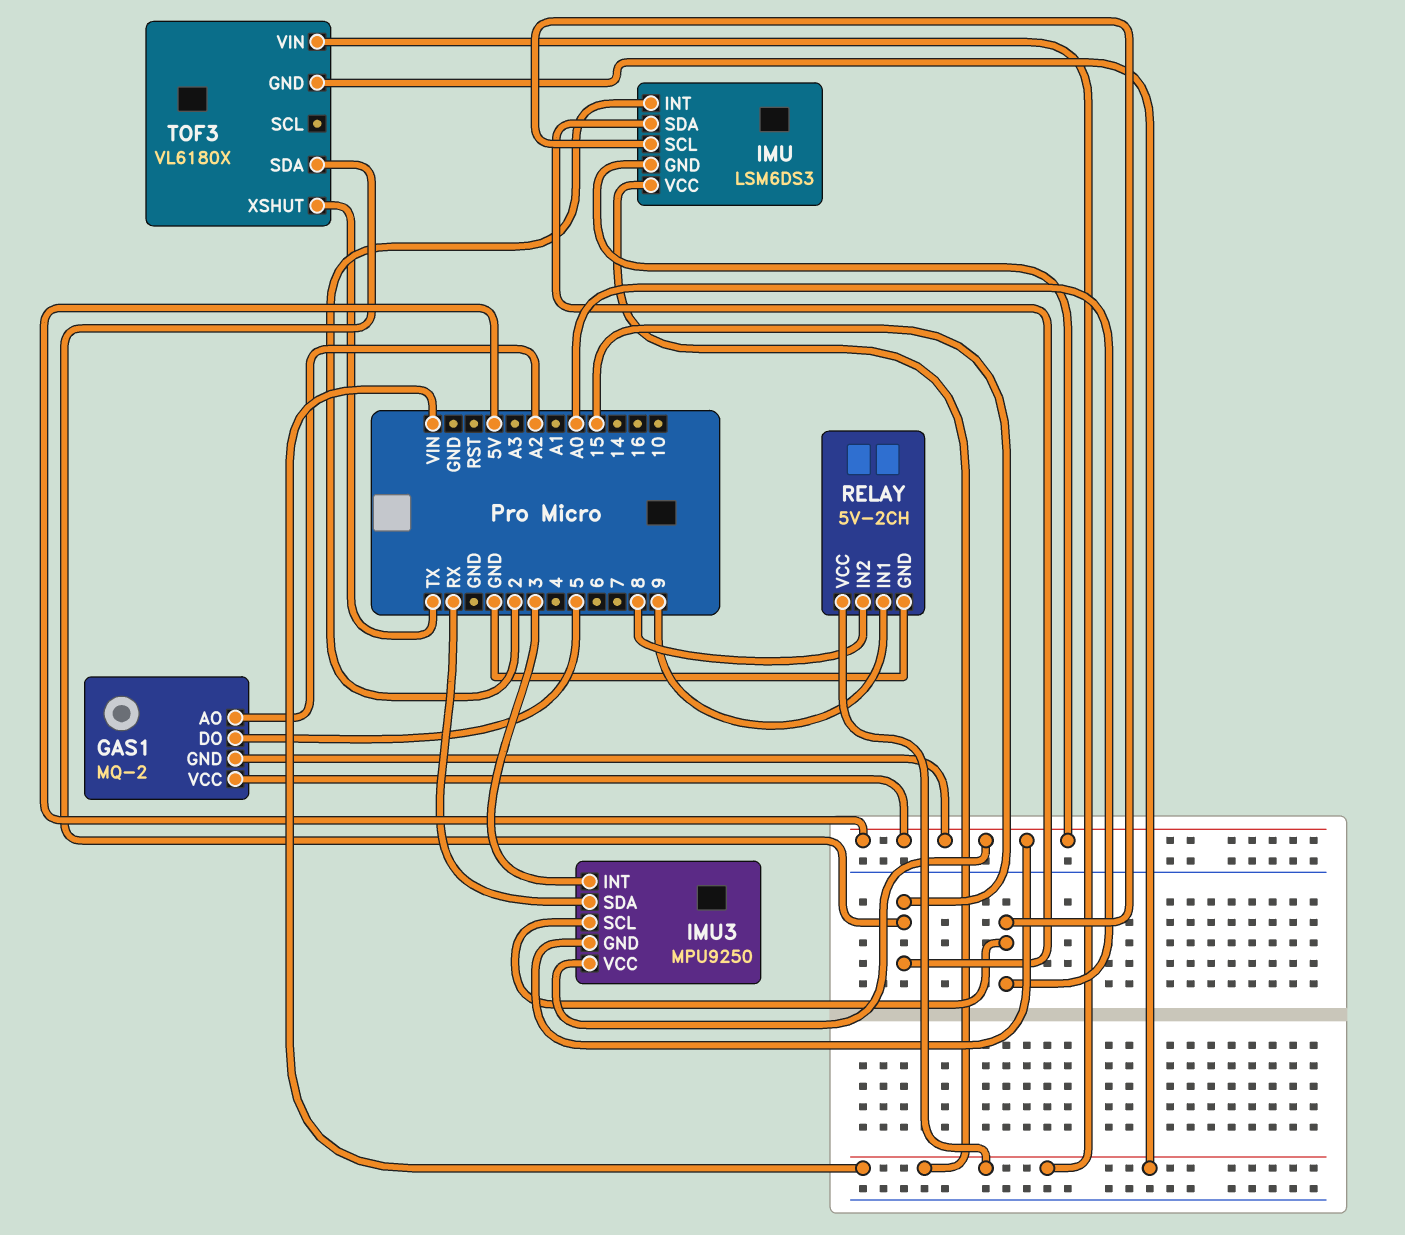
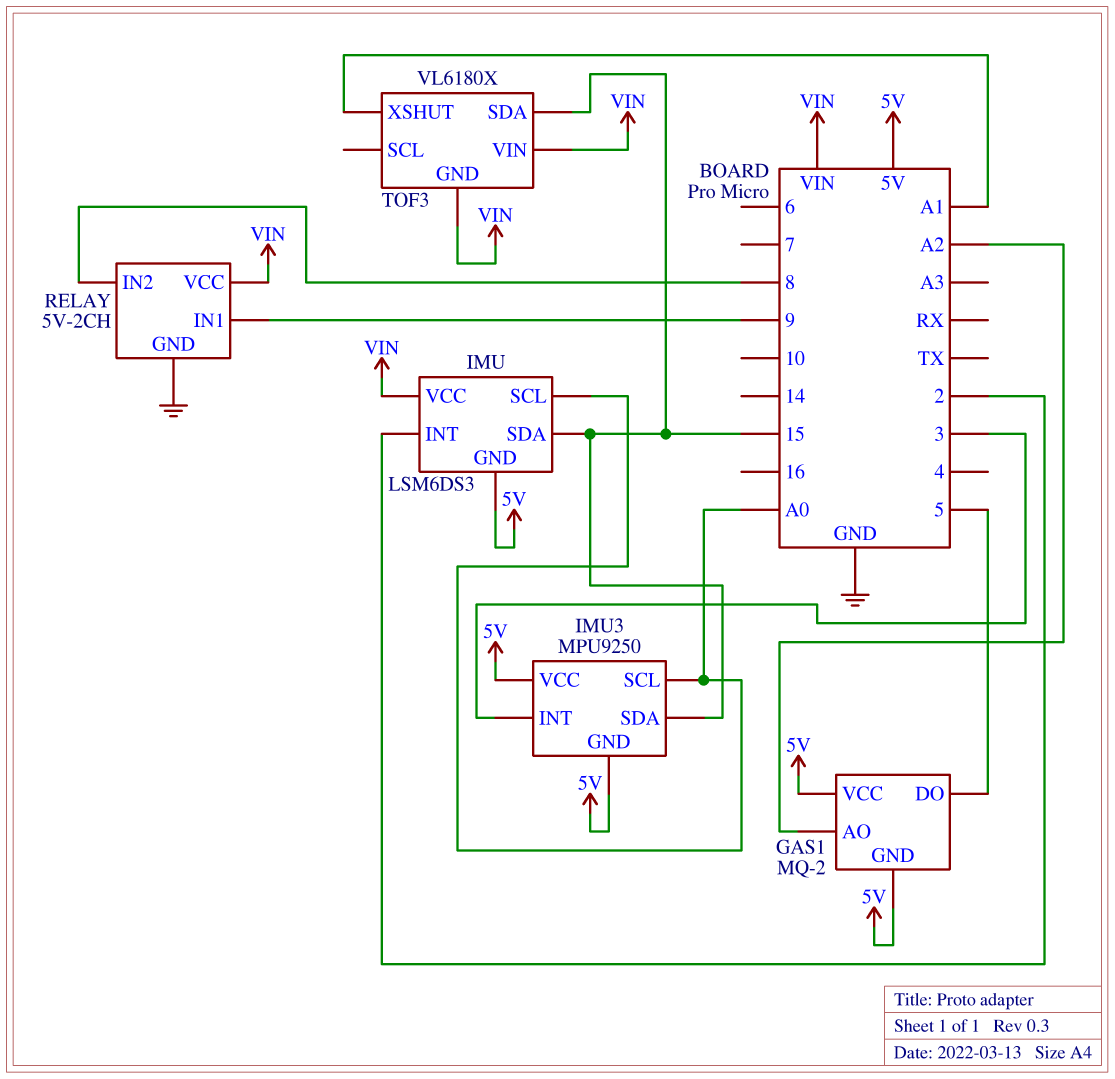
IMU3 pin SDA: RX -> 15
TOF3 pin XSHUT: TX -> A1

